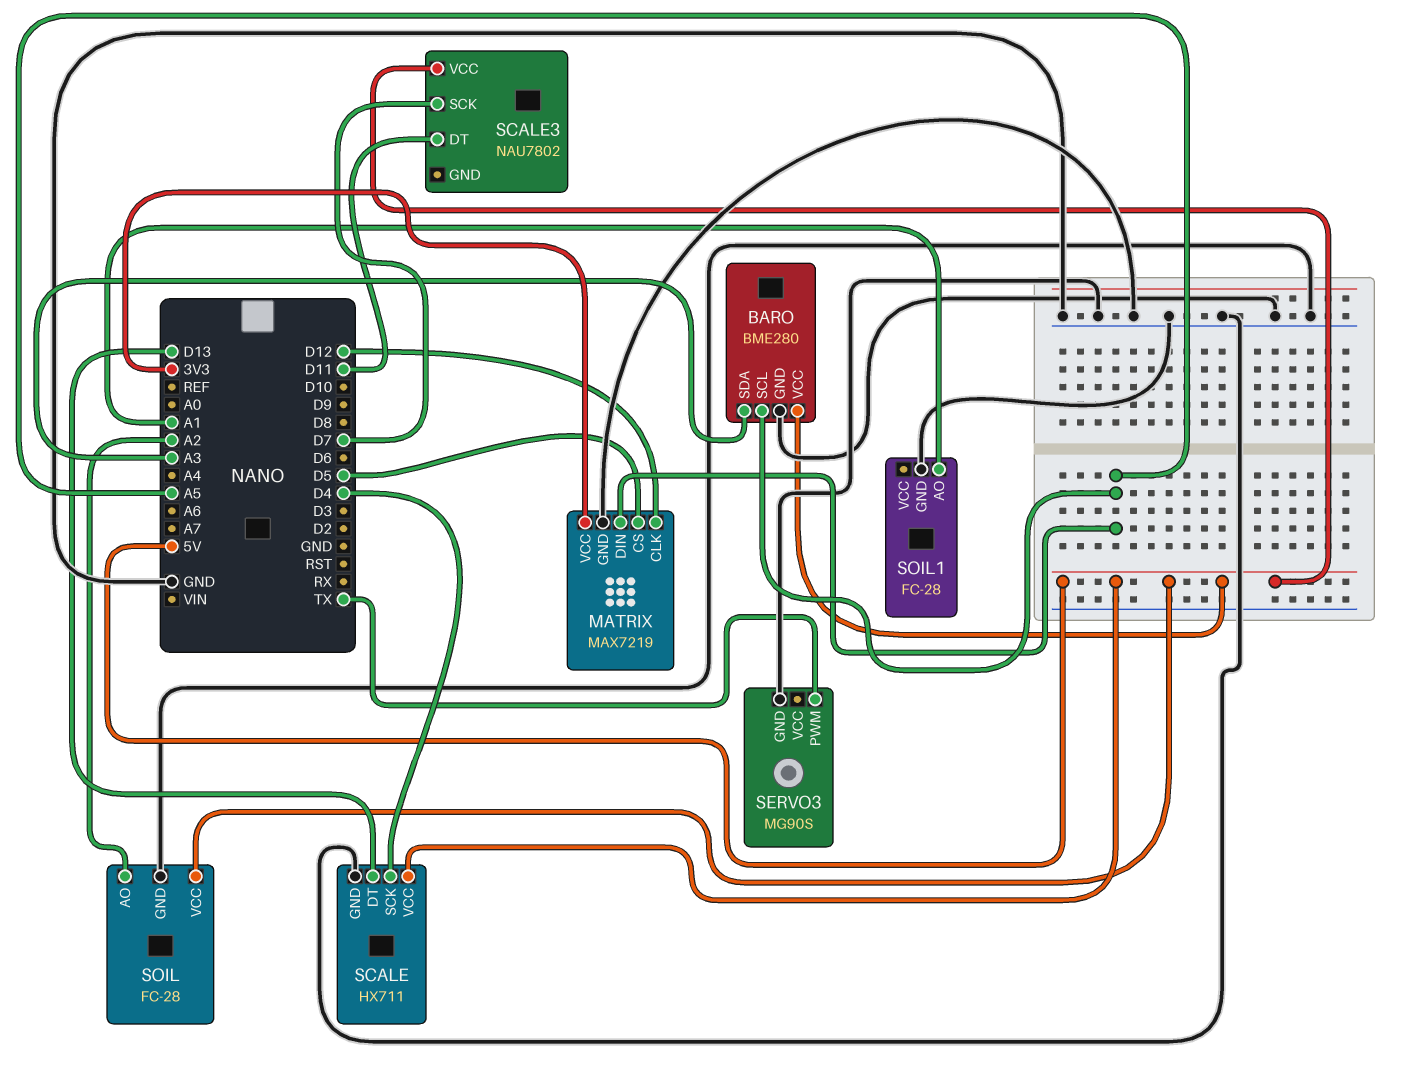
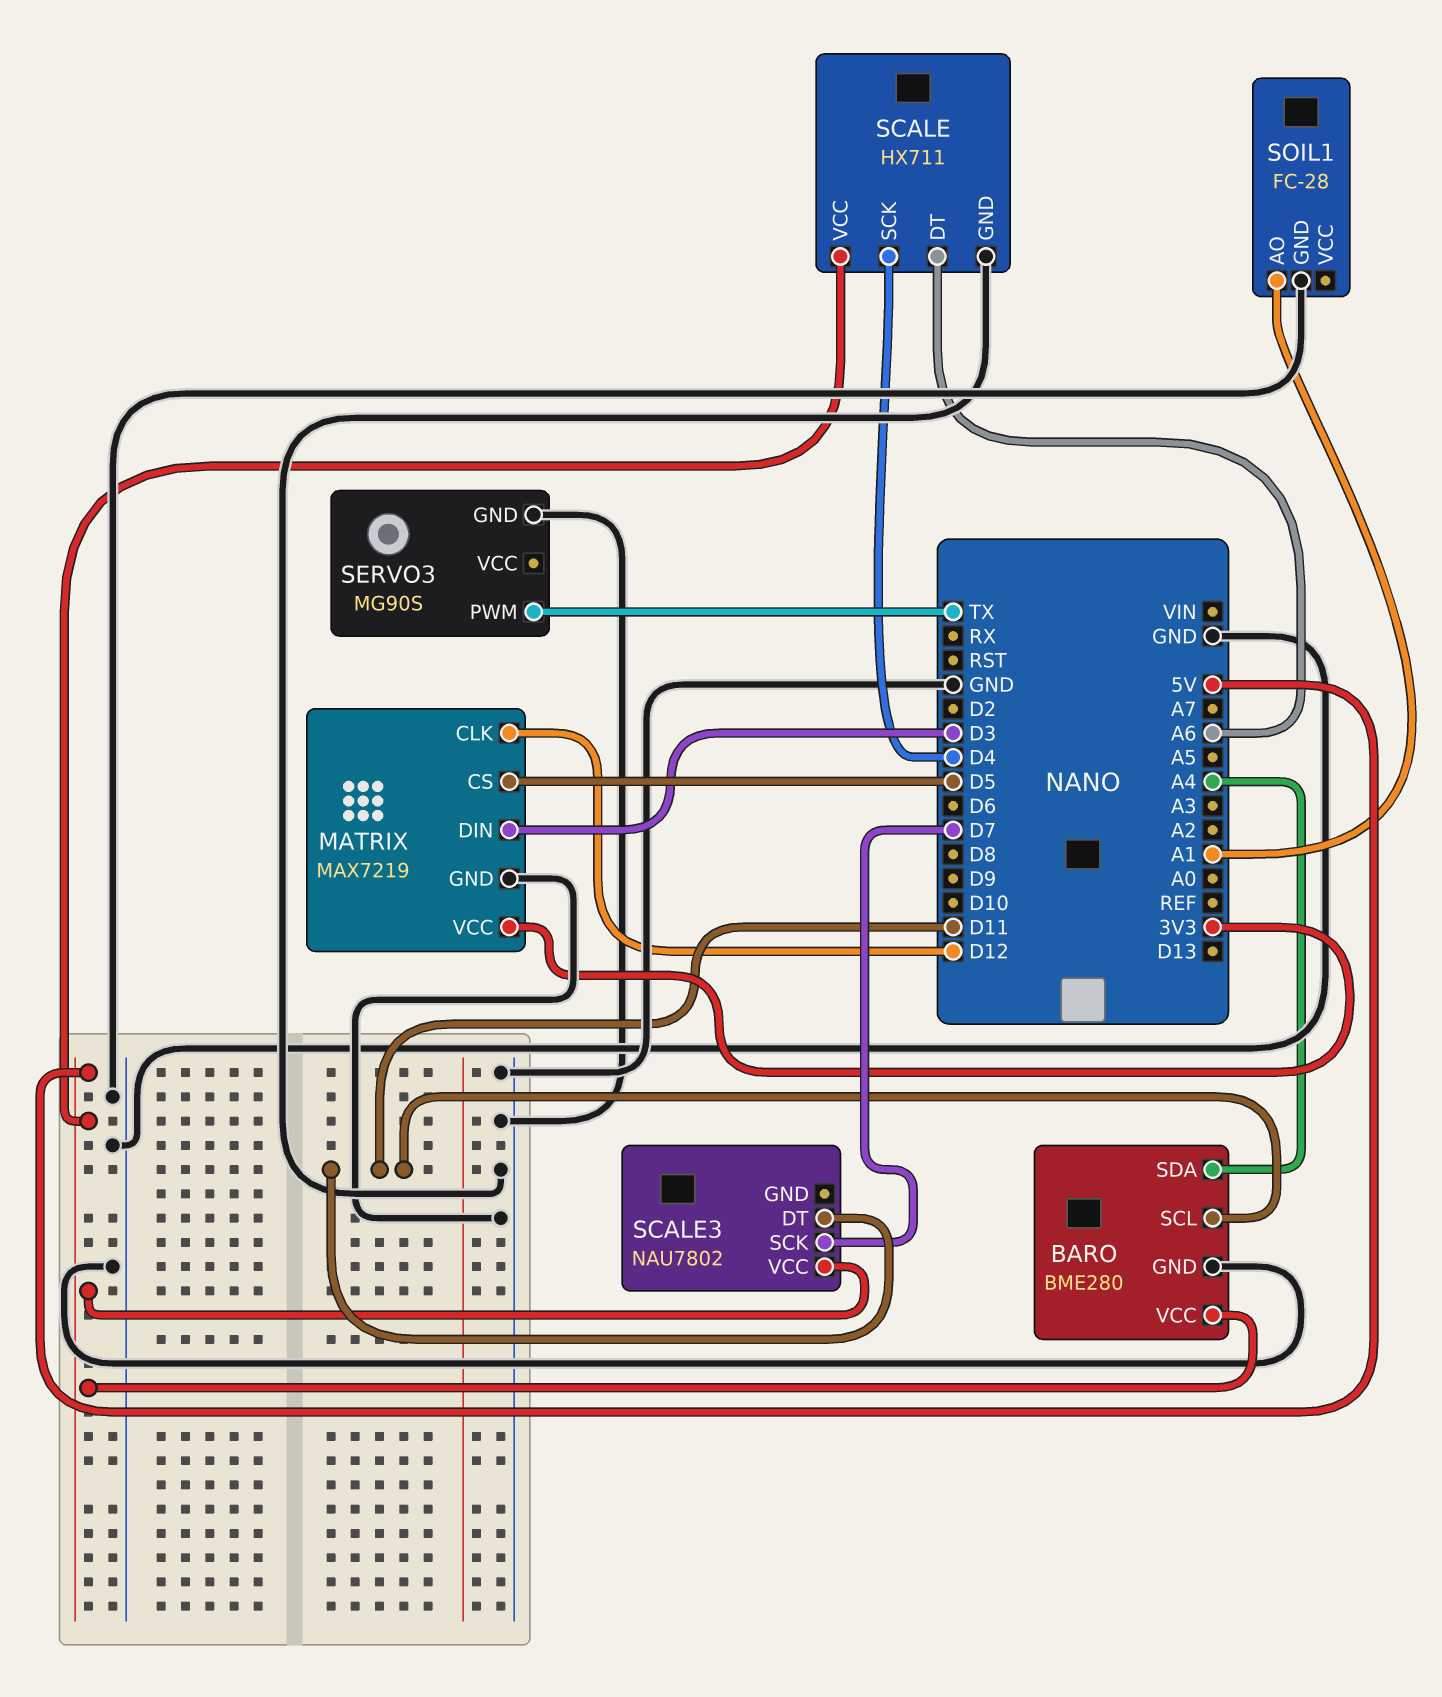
BARO pin SCL: A5 -> D11
BARO pin SDA: A3 -> A4
MATRIX pin DIN: A5 -> D3
SCALE pin DT: D13 -> A6
SOIL: FC-28 -> none
SOIL pin AO: A2 -> none
SOIL pin GND: GND -> none
SOIL pin VCC: 5V -> none

